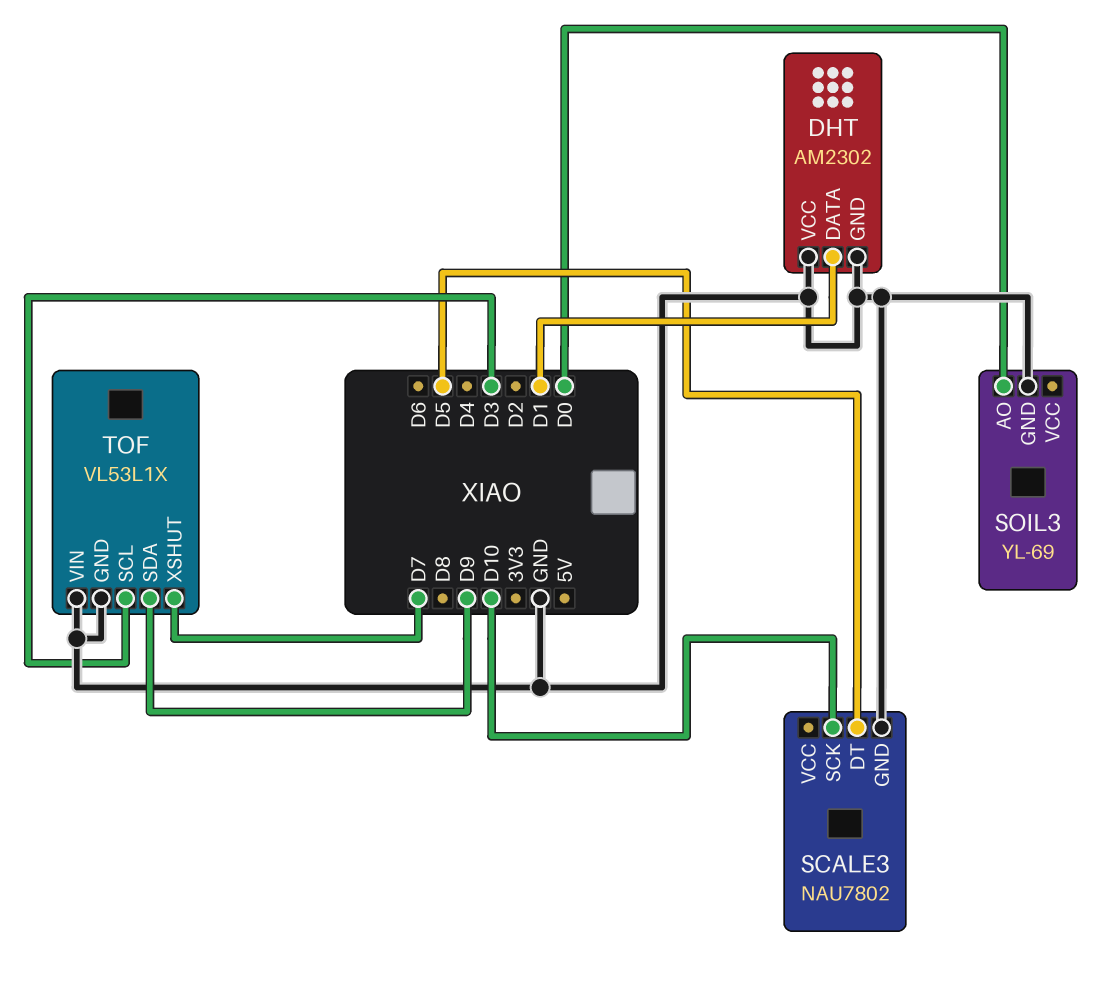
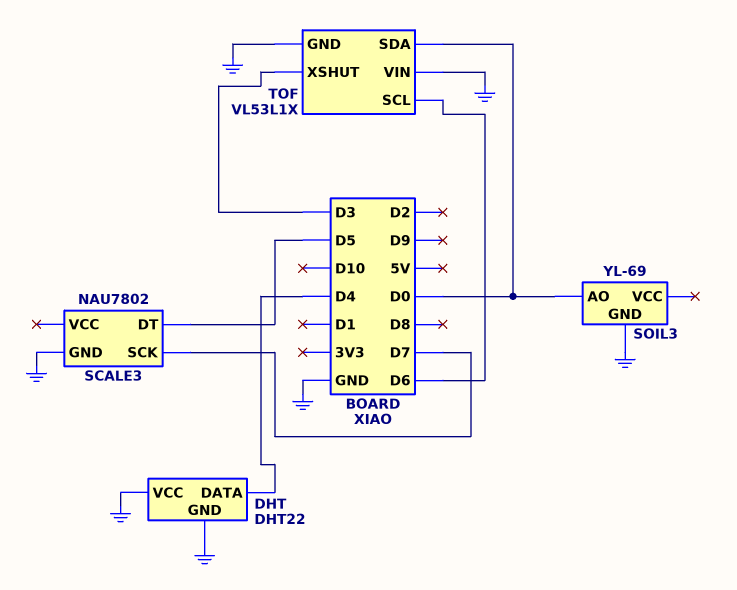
DHT: AM2302 -> DHT22
DHT pin DATA: D1 -> D4
SCALE3 pin SCK: D10 -> D7
TOF pin SCL: D3 -> D6
TOF pin SDA: D9 -> D0
TOF pin XSHUT: D7 -> D3

